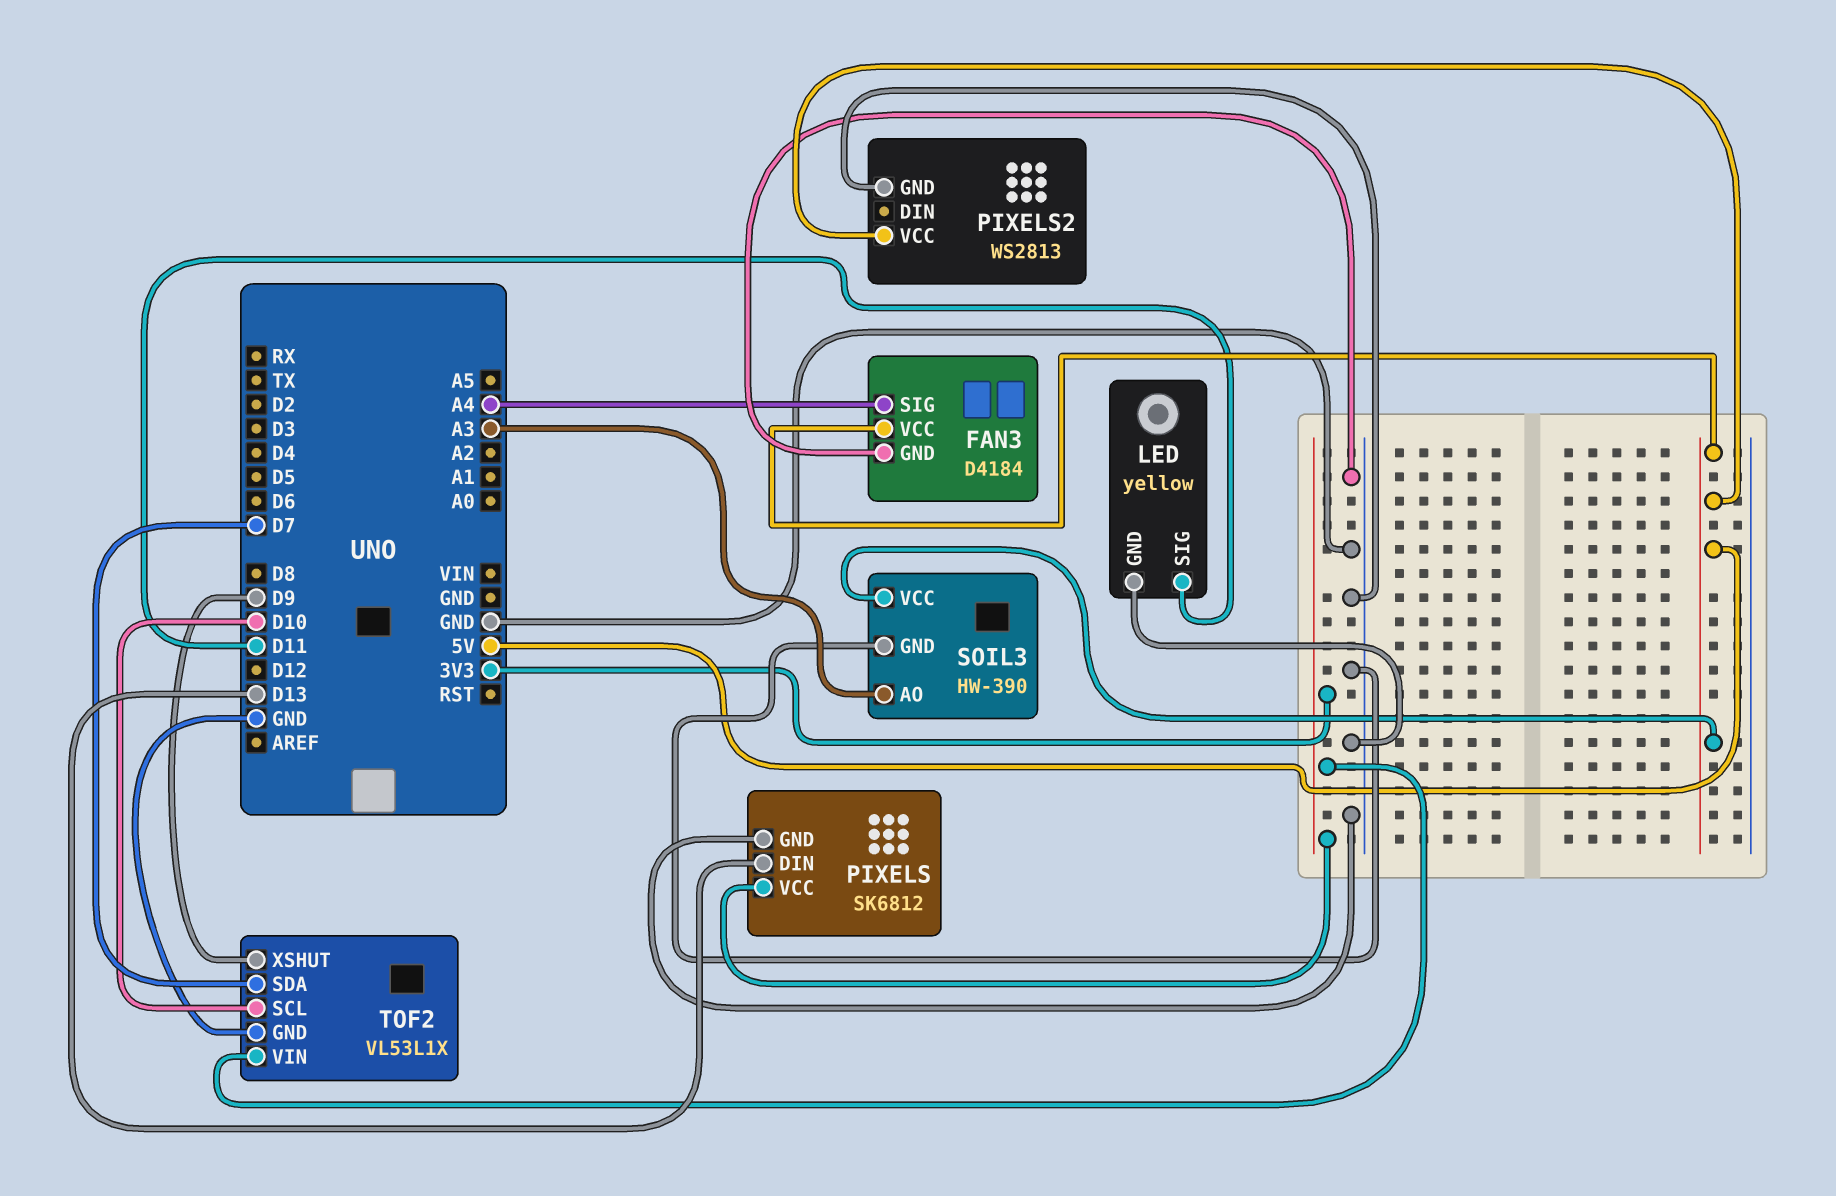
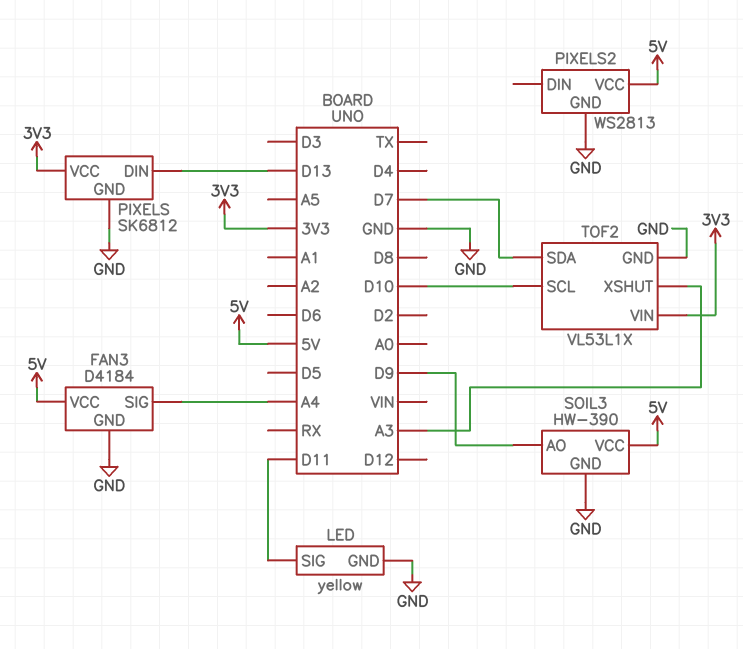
SOIL3 pin AO: A3 -> D9
TOF2 pin XSHUT: D9 -> A3

